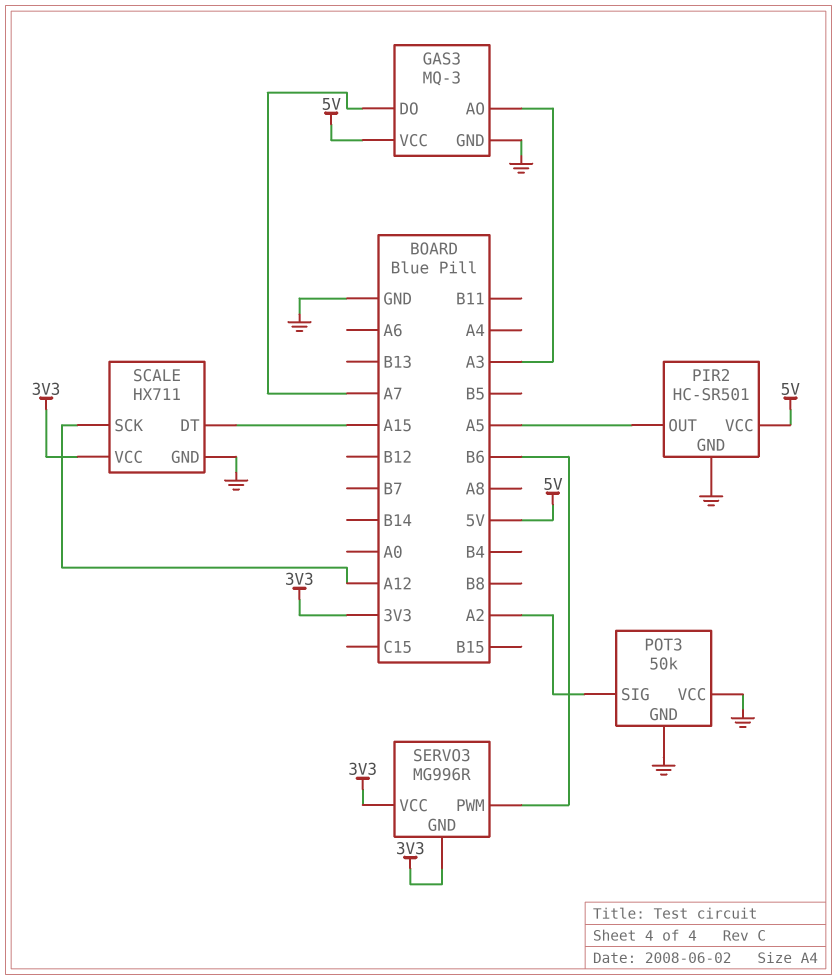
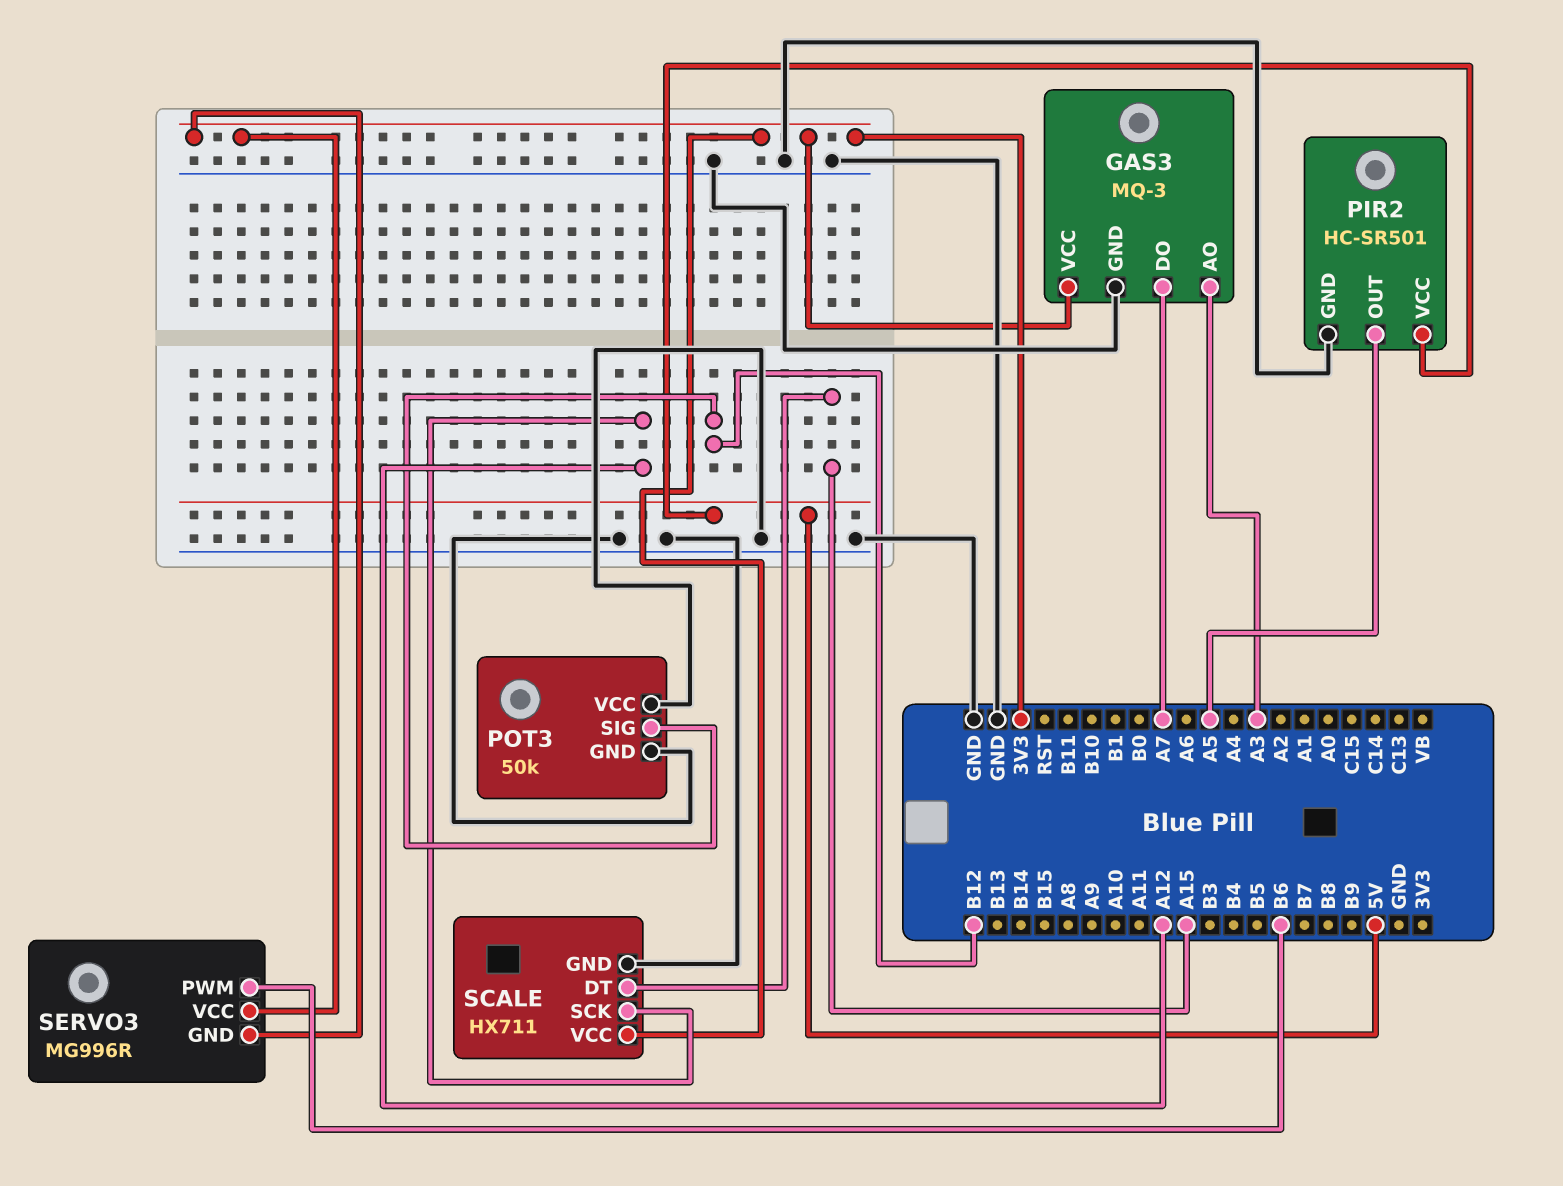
GAS3 pin VCC: 5V -> 3V3
POT3 pin SIG: A2 -> B12

